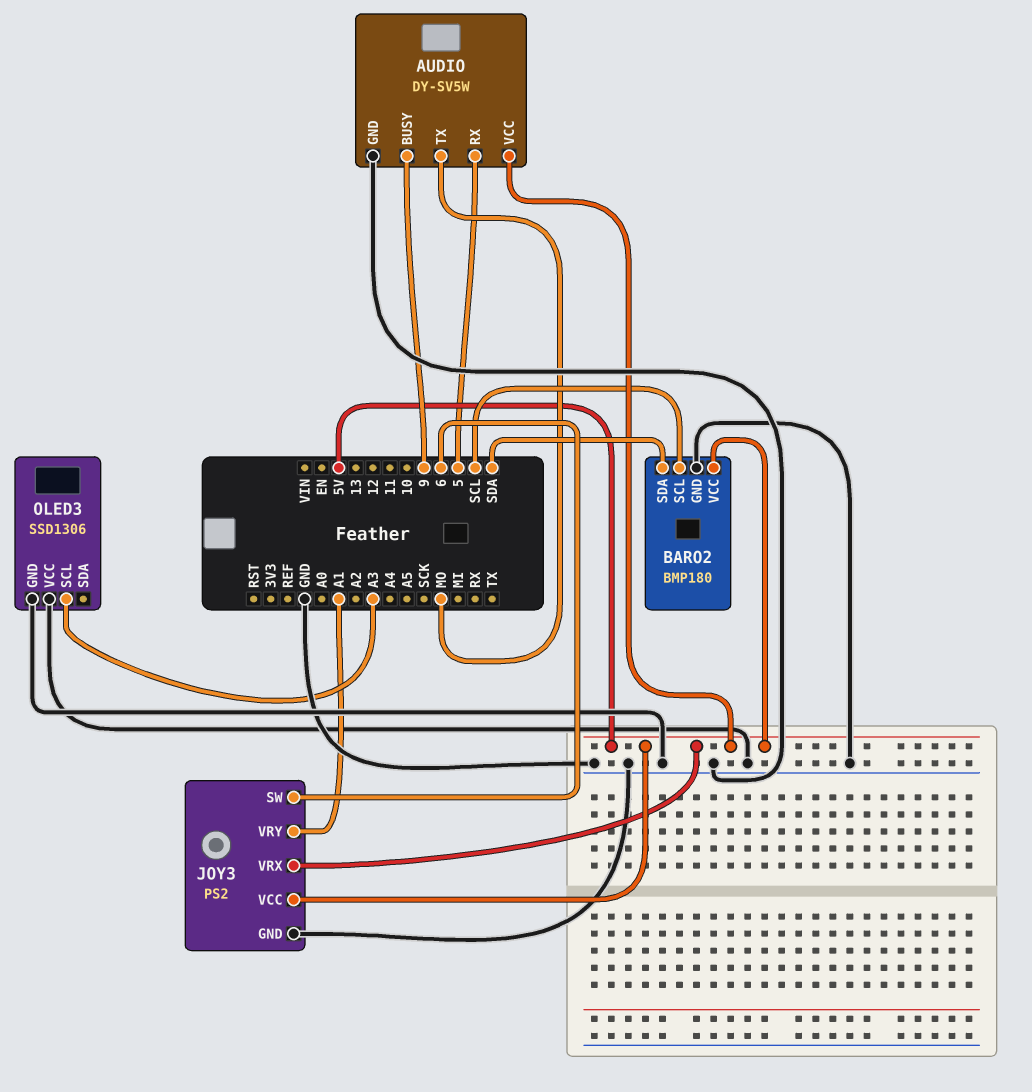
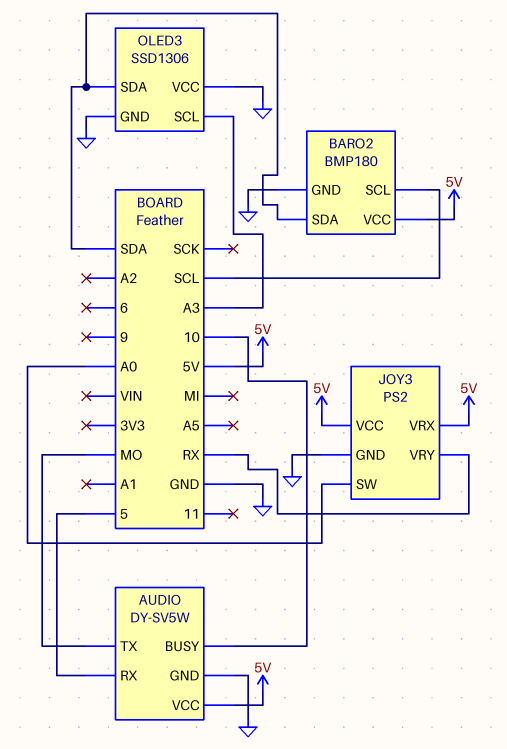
AUDIO pin BUSY: 9 -> 10
JOY3 pin SW: 6 -> A0
JOY3 pin VRY: A1 -> RX
OLED3 pin SDA: none -> SDA

